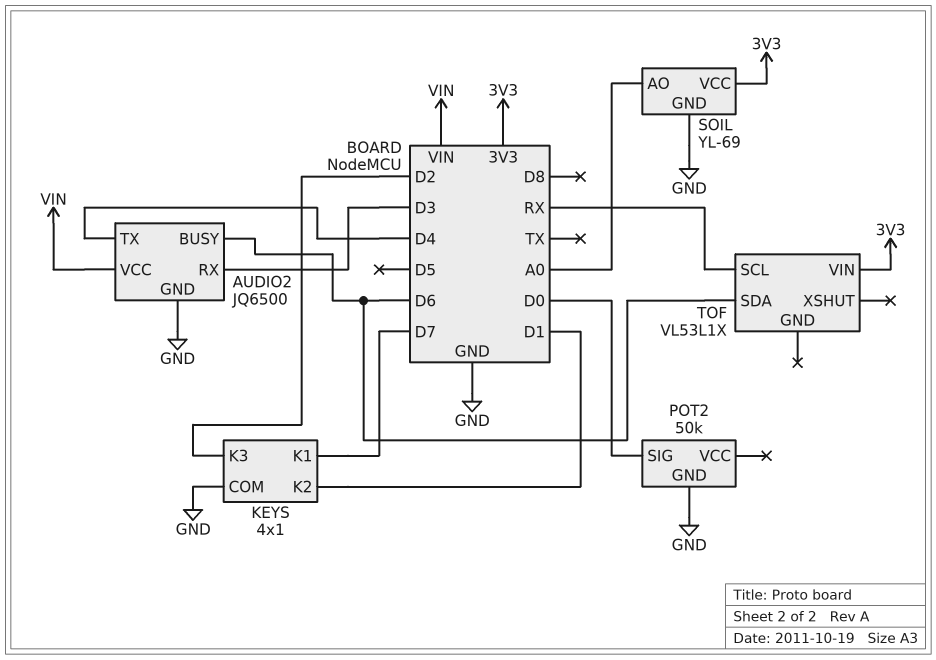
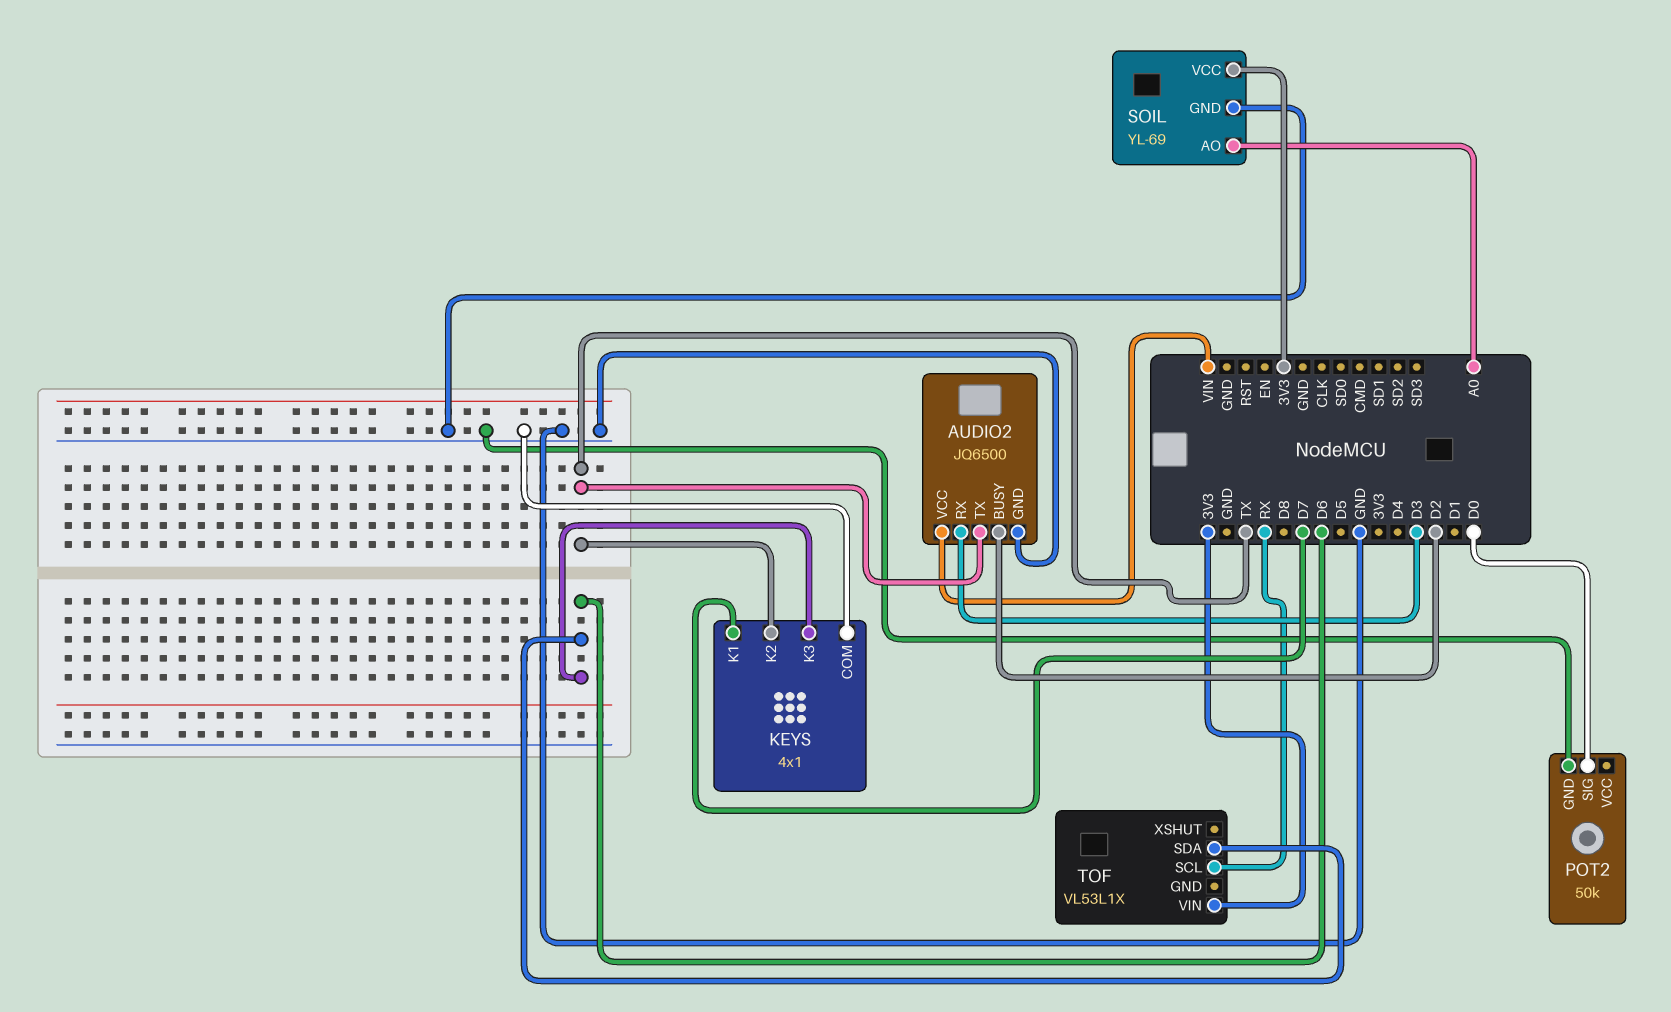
AUDIO2 pin BUSY: D6 -> D2
AUDIO2 pin TX: D4 -> TX
KEYS pin K2: D1 -> TX
KEYS pin K3: D2 -> D6

